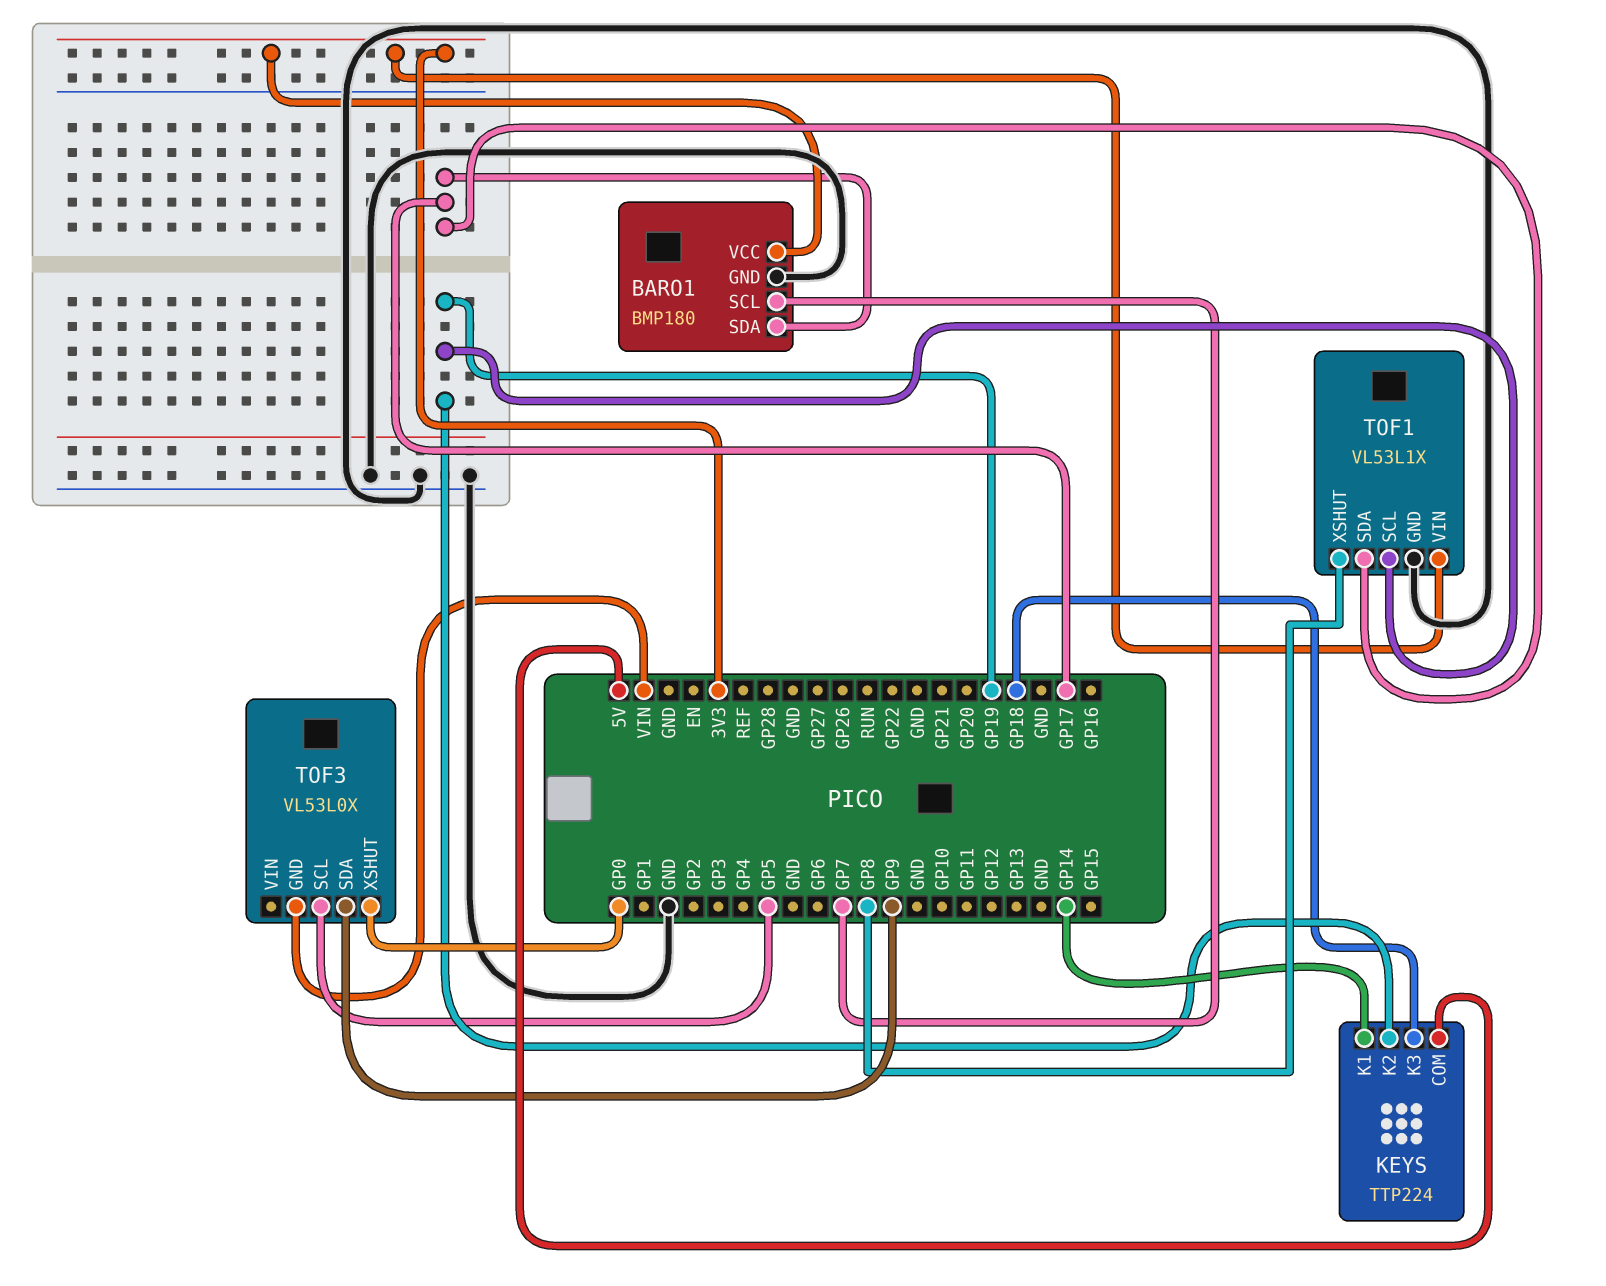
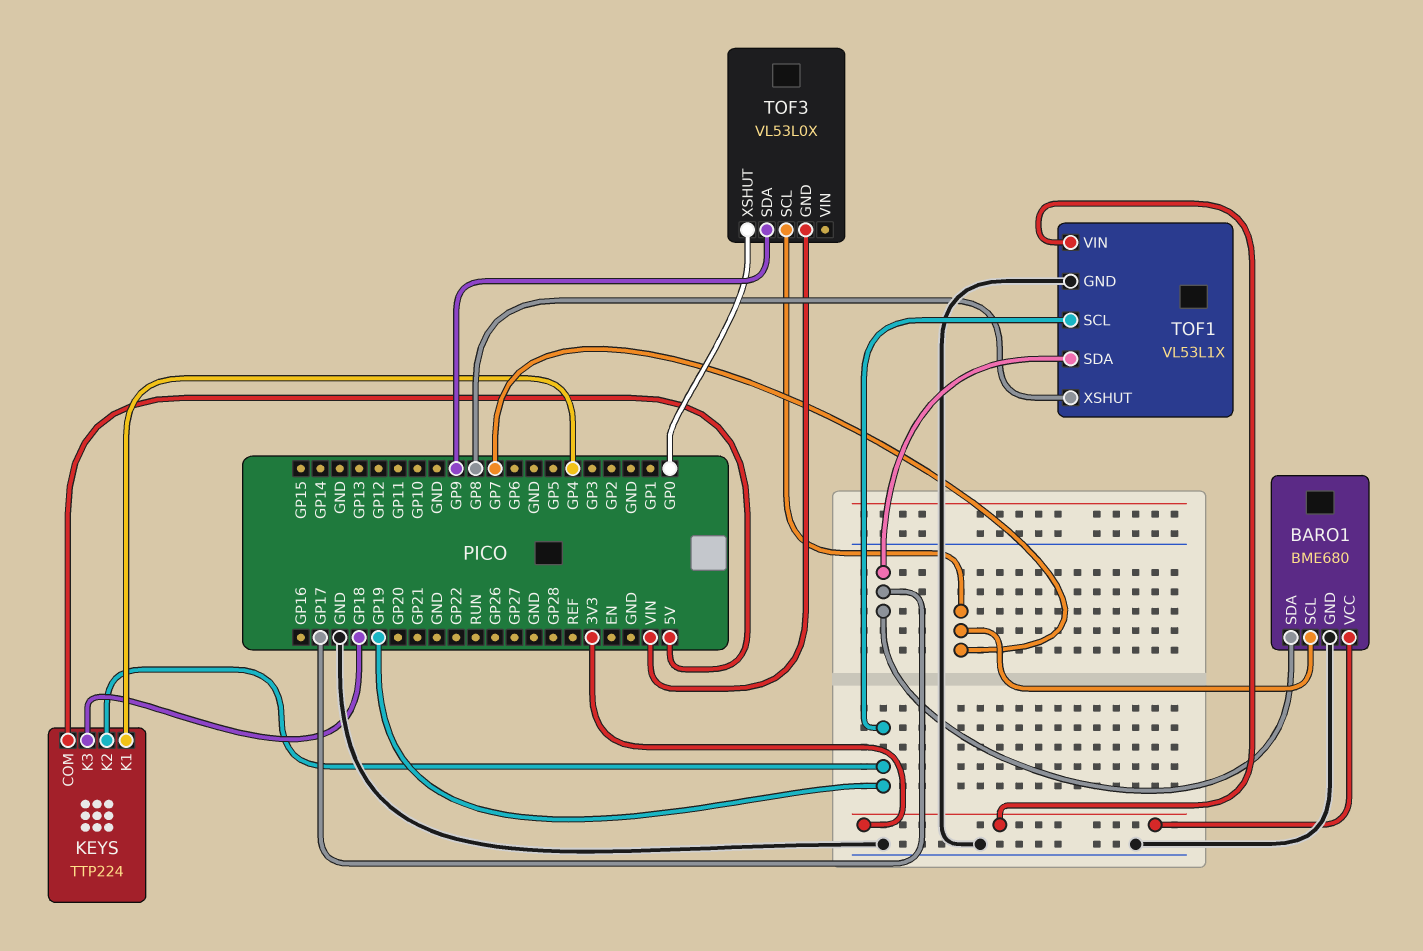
BARO1: BMP180 -> BME680
KEYS pin K1: GP14 -> GP4
TOF3 pin SCL: GP5 -> GP7

